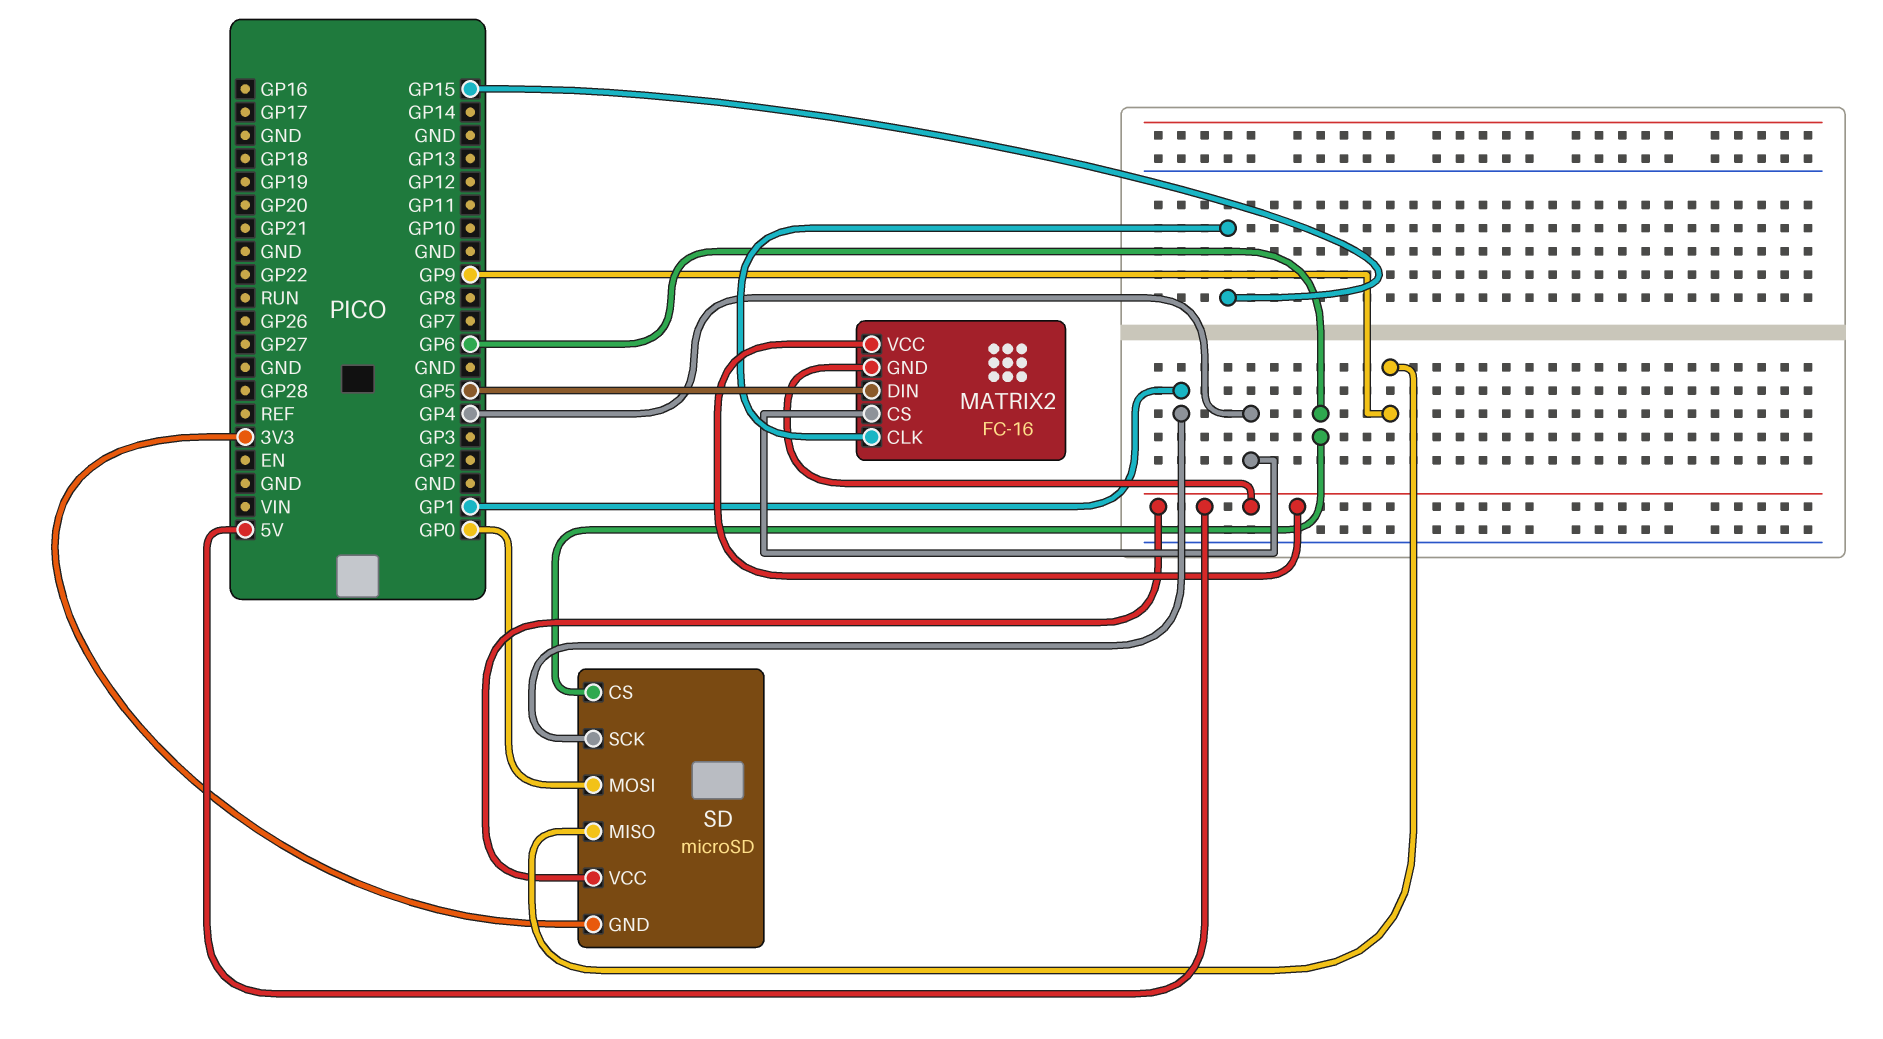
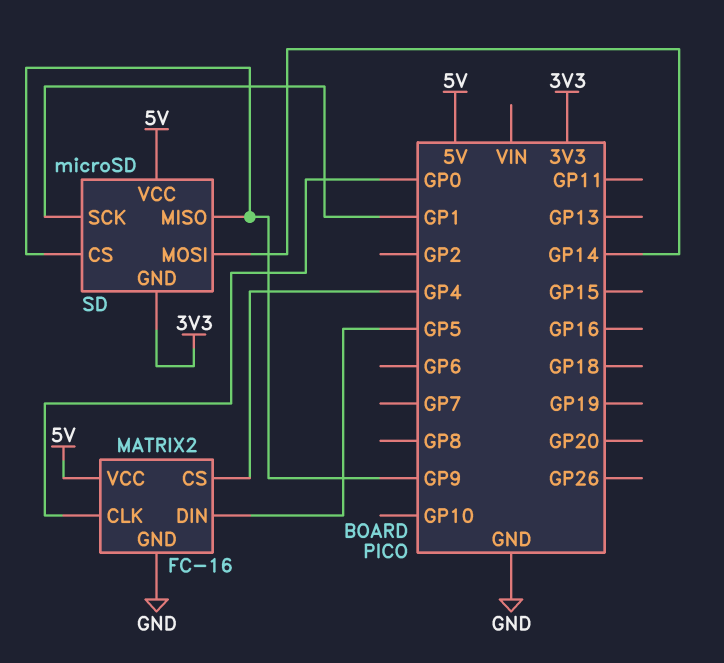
MATRIX2 pin CLK: GP15 -> GP0
MATRIX2 pin GND: 5V -> GND
SD pin CS: GP6 -> GP9
SD pin MOSI: GP0 -> GP14

